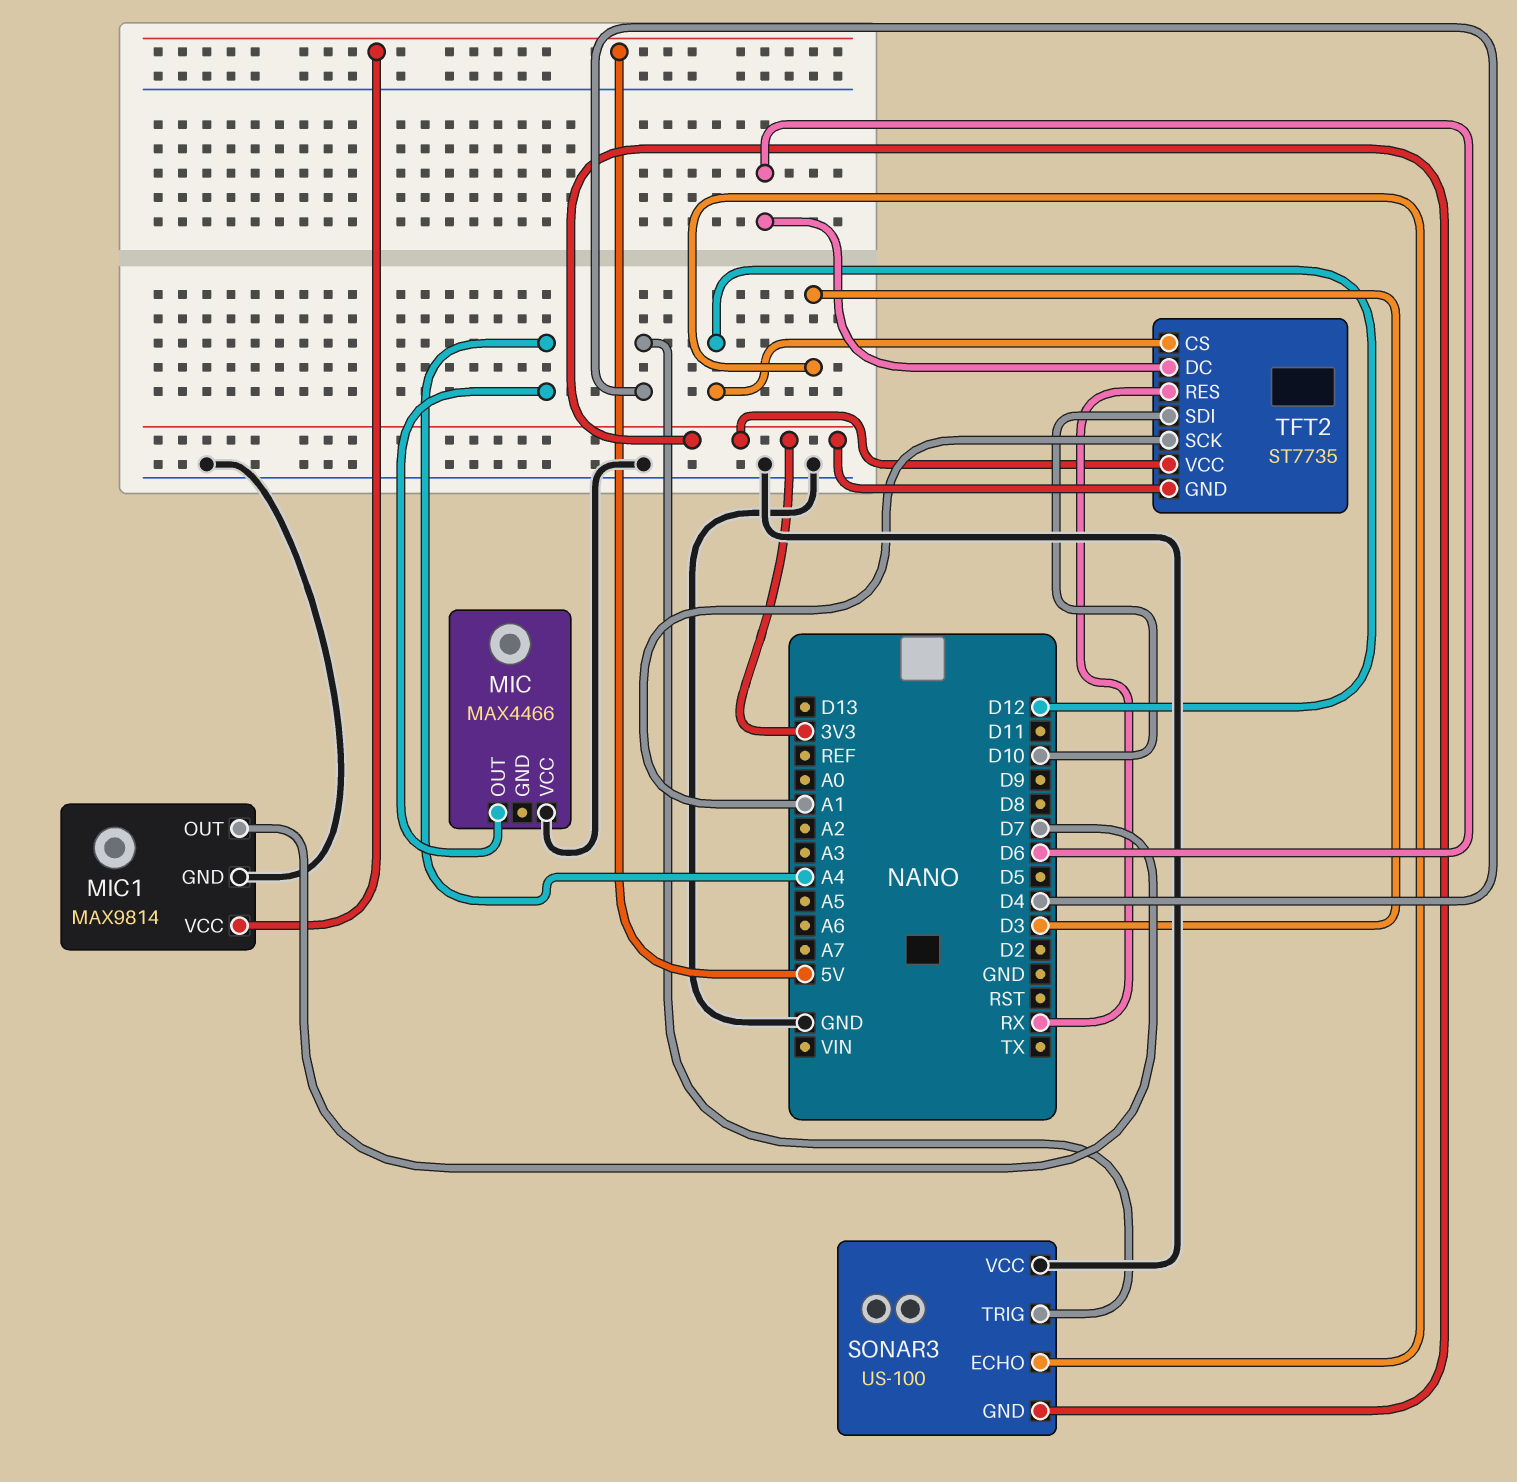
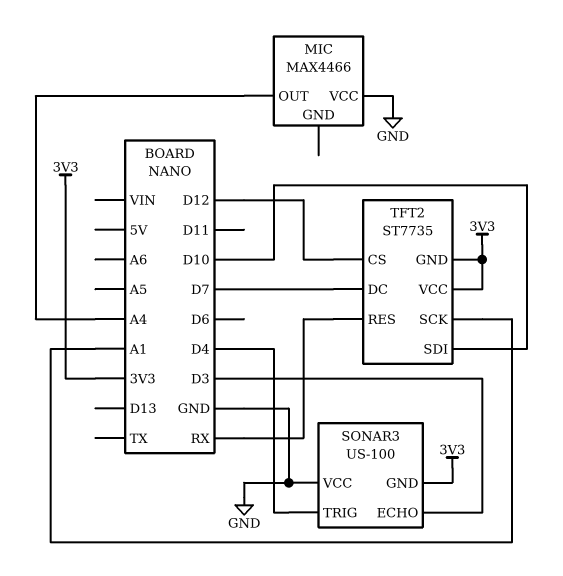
MIC1: MAX9814 -> none
MIC1 pin GND: GND -> none
MIC1 pin OUT: D7 -> none
MIC1 pin VCC: 5V -> none
TFT2 pin DC: D6 -> D7

